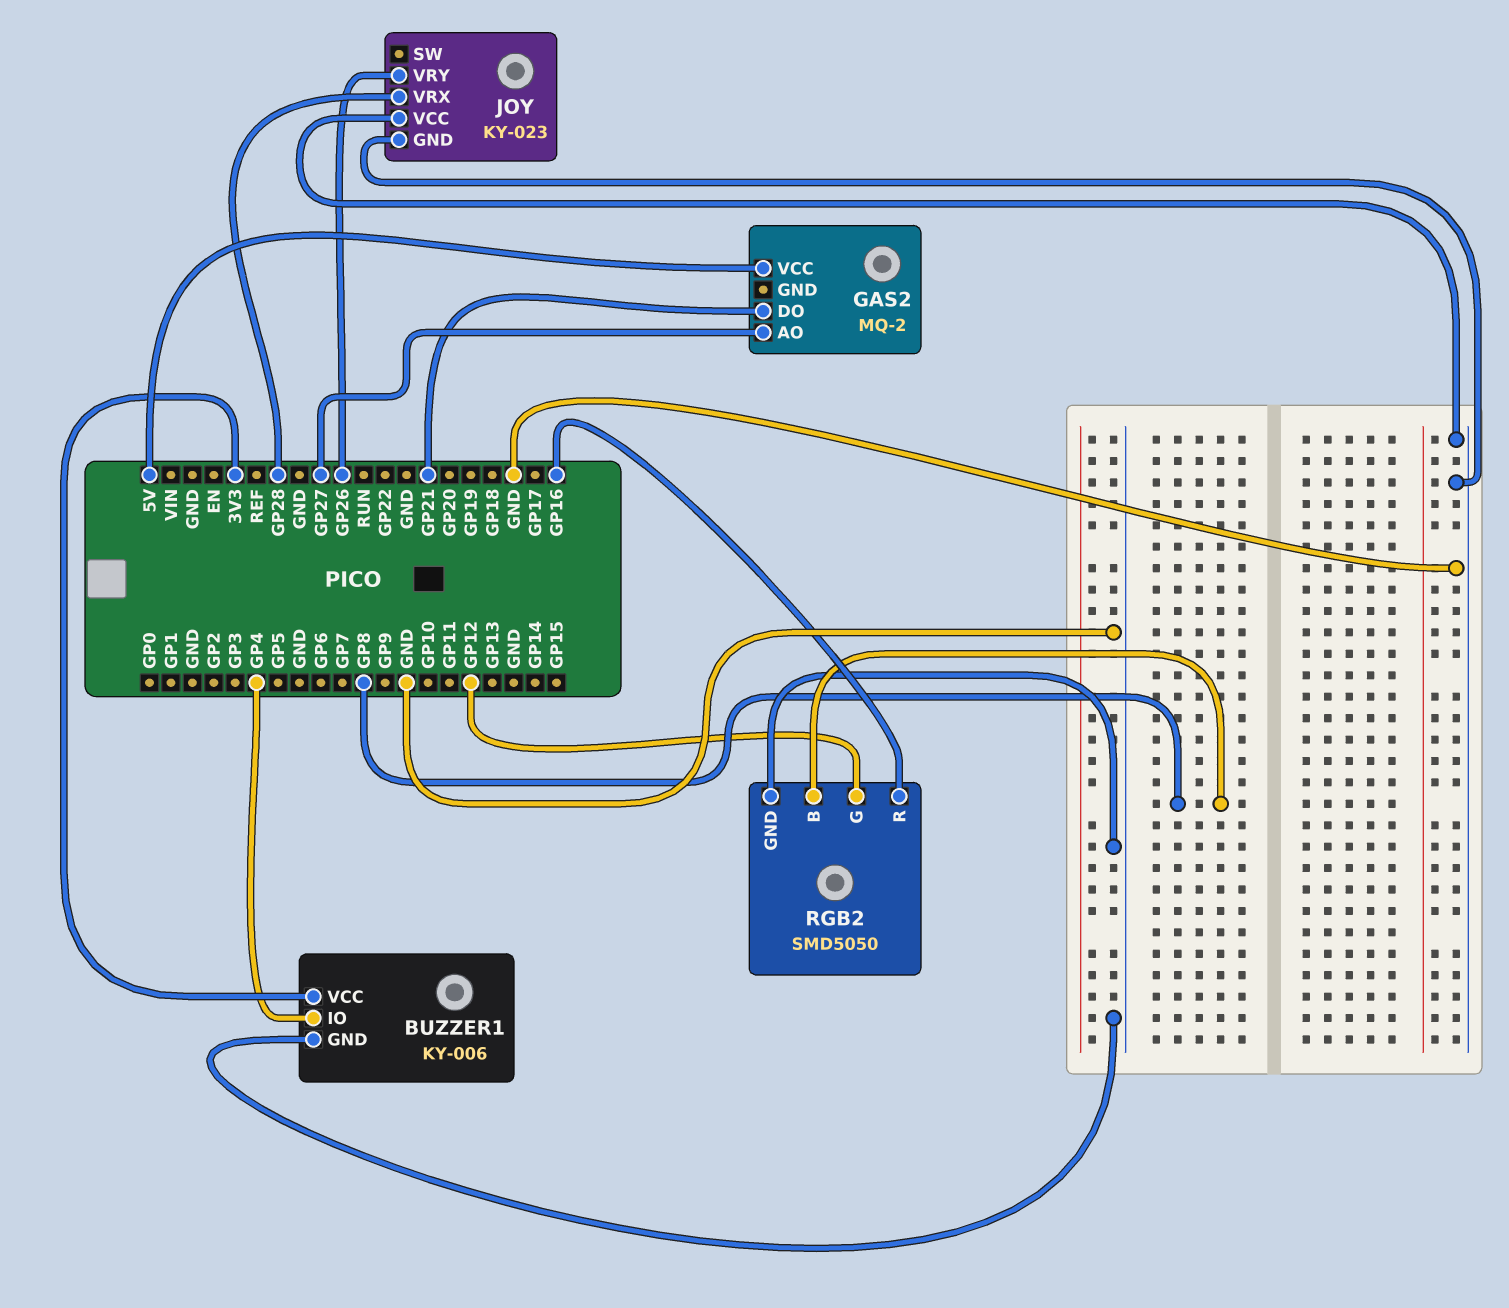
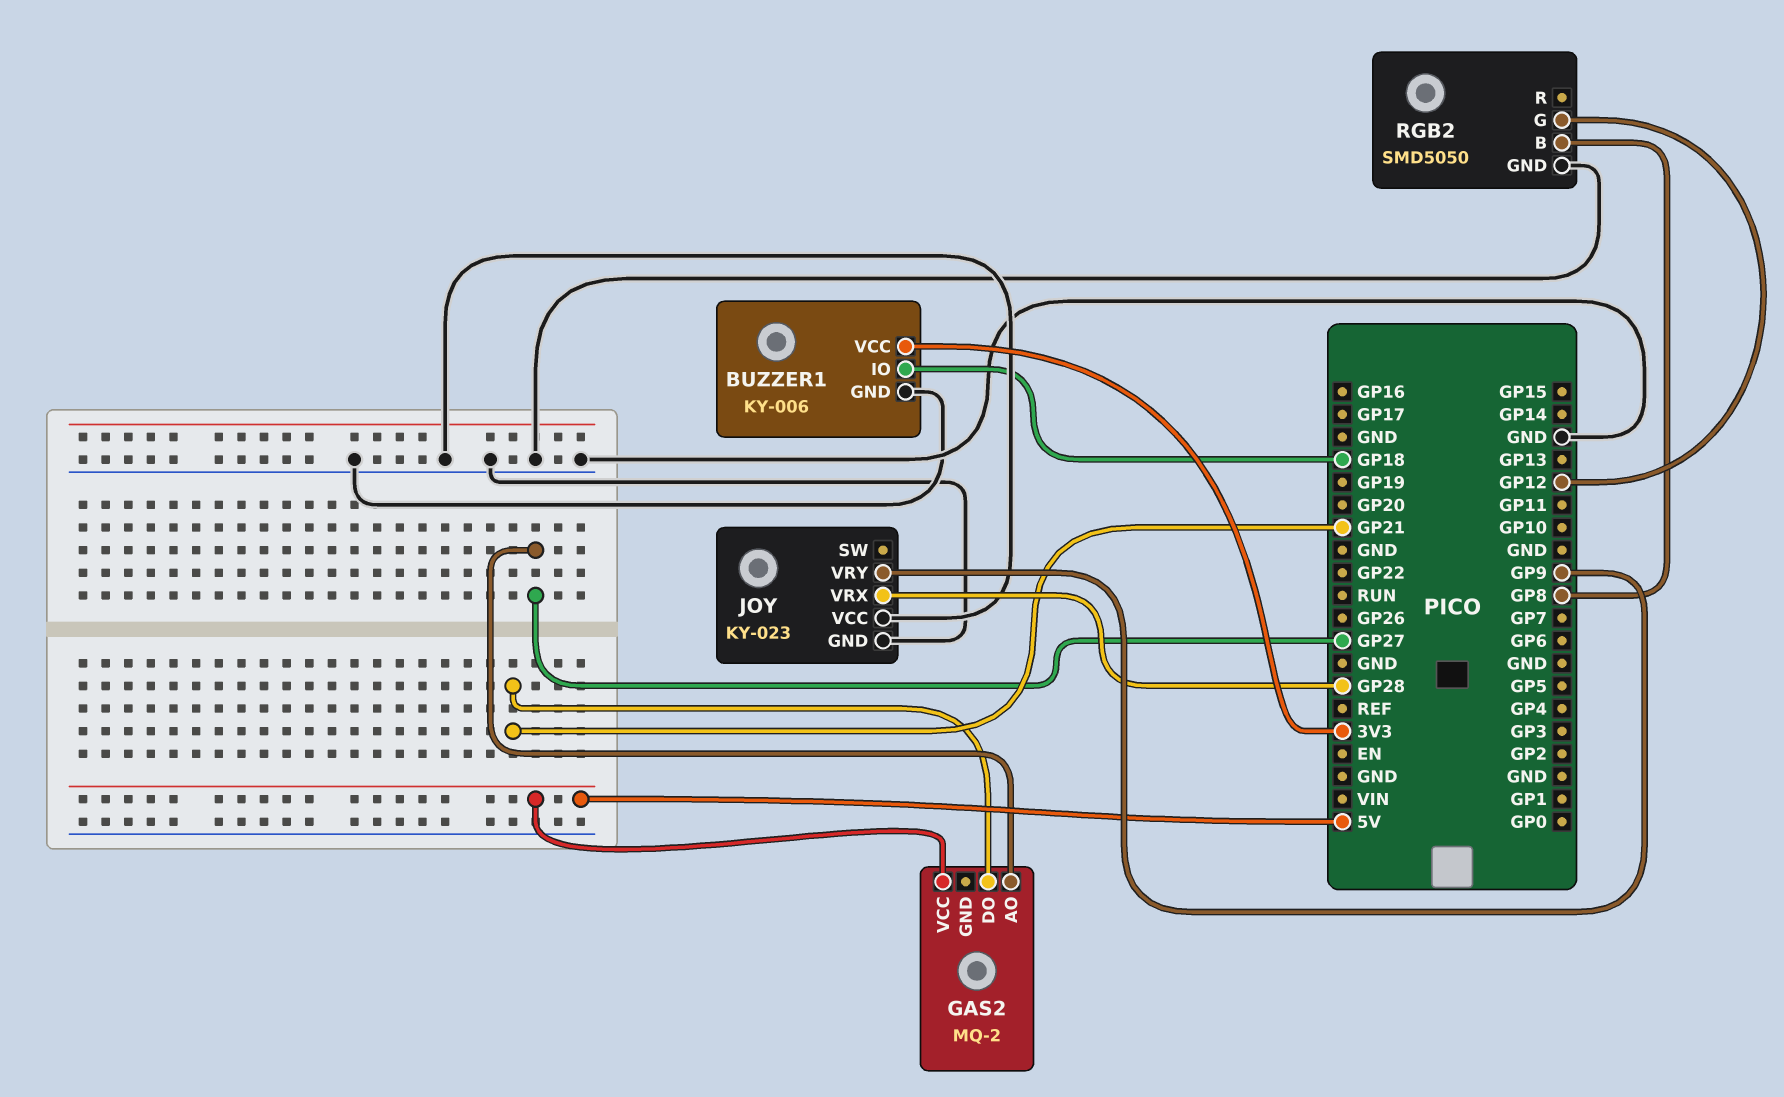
BUZZER1 pin IO: GP4 -> GP18
JOY pin VRY: GP26 -> GP9
RGB2 pin R: GP16 -> none

